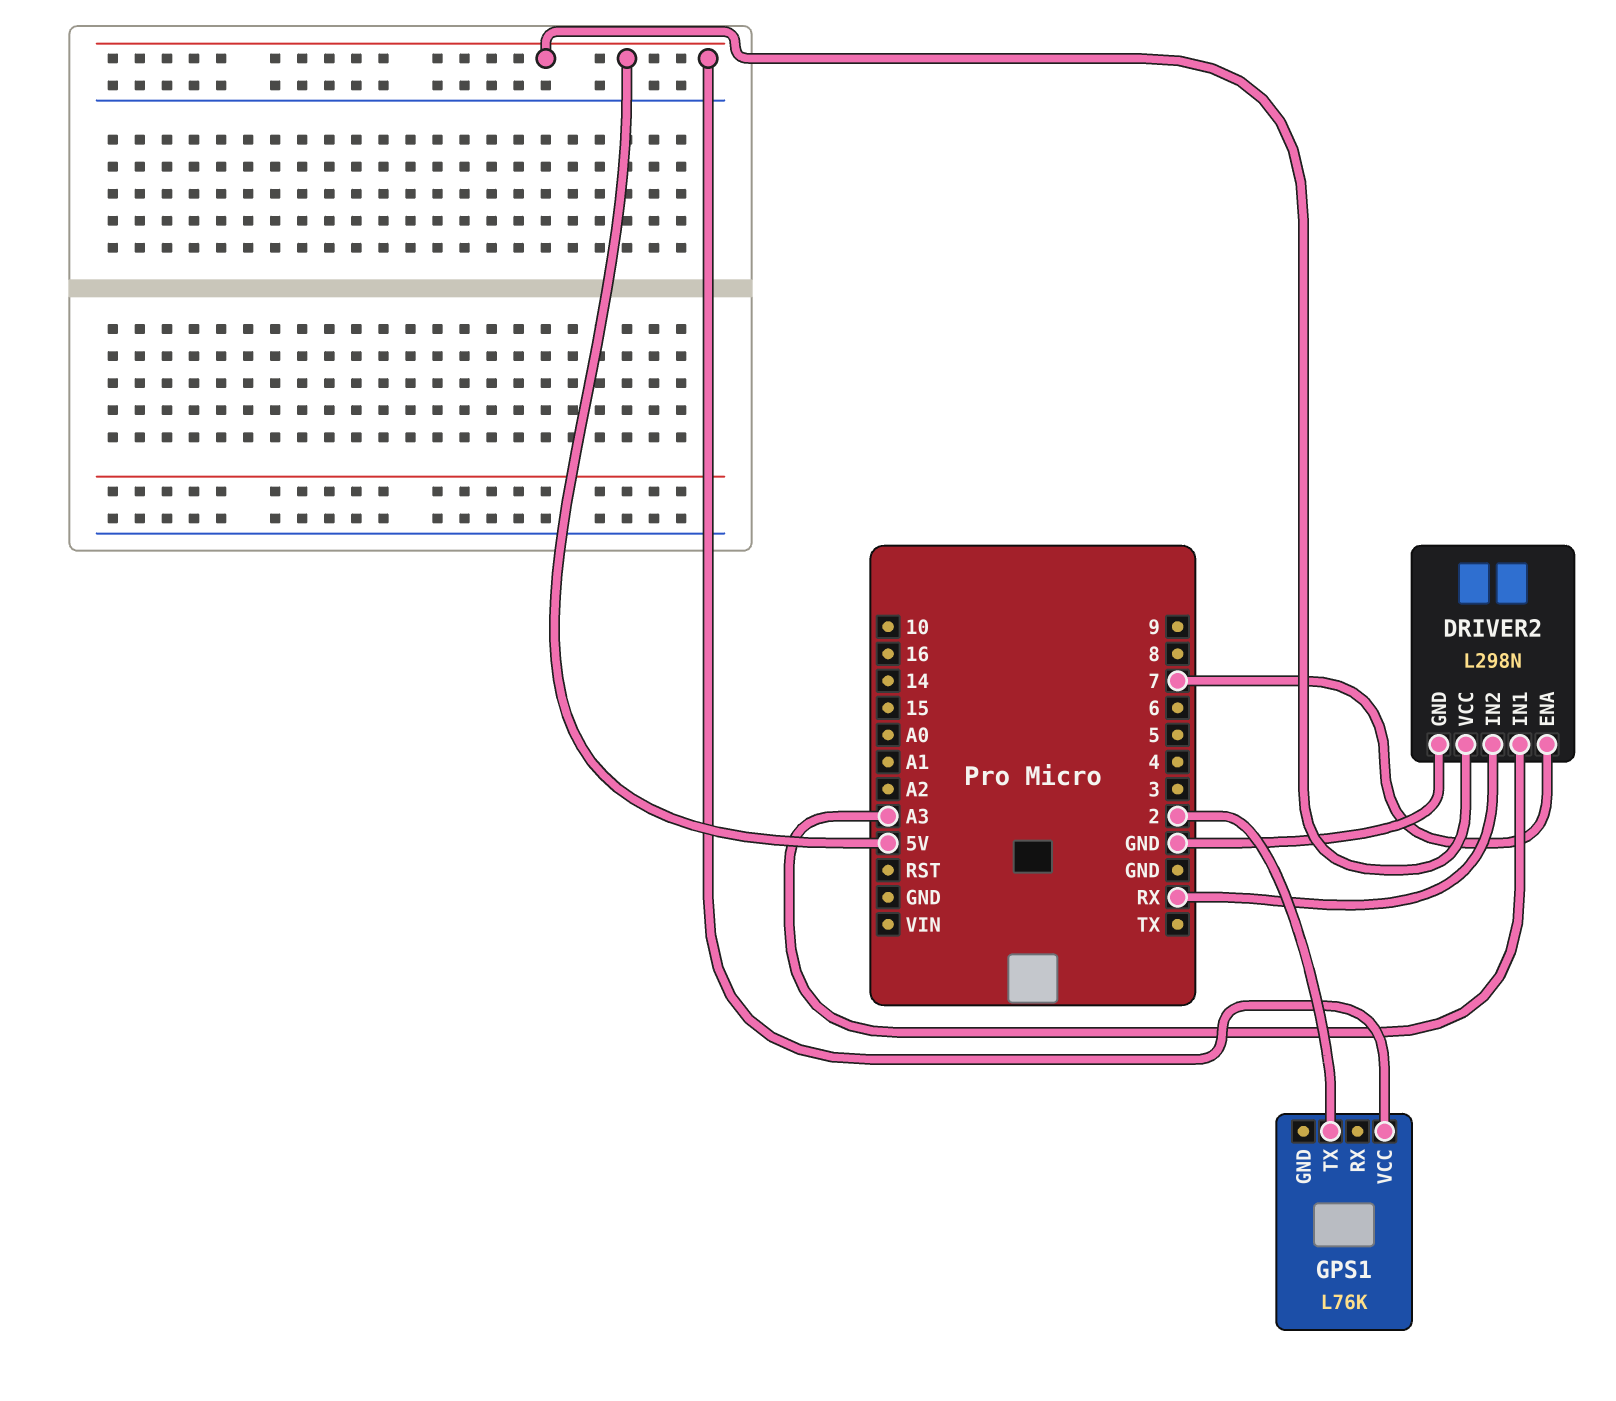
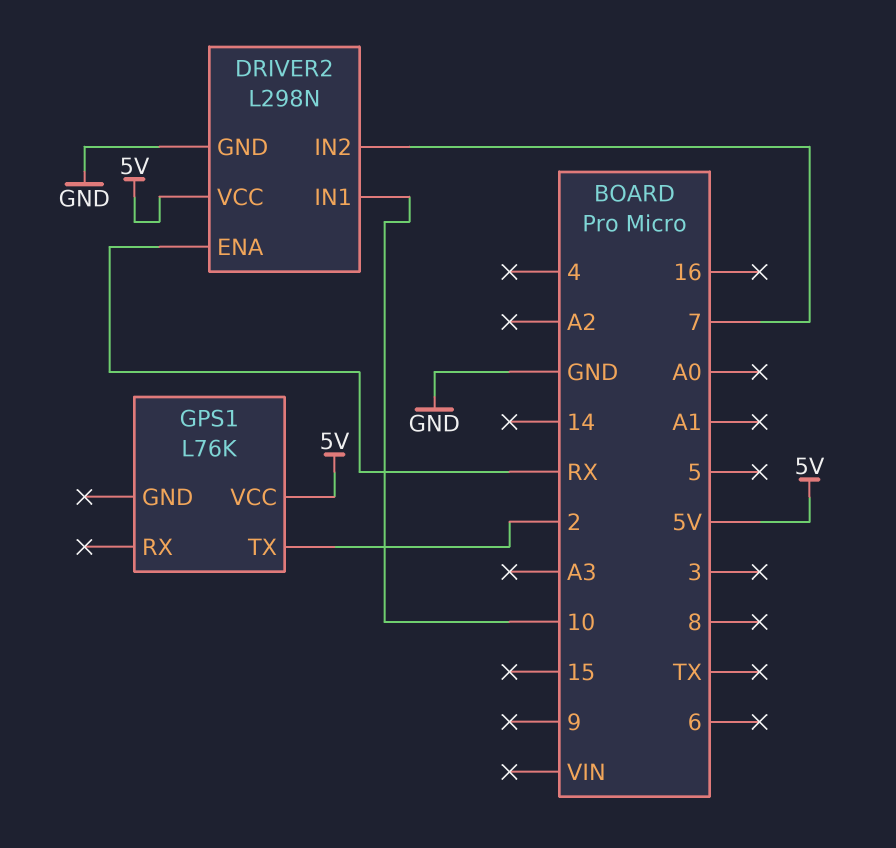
DRIVER2 pin ENA: 7 -> RX
DRIVER2 pin IN1: A3 -> 10
DRIVER2 pin IN2: RX -> 7

